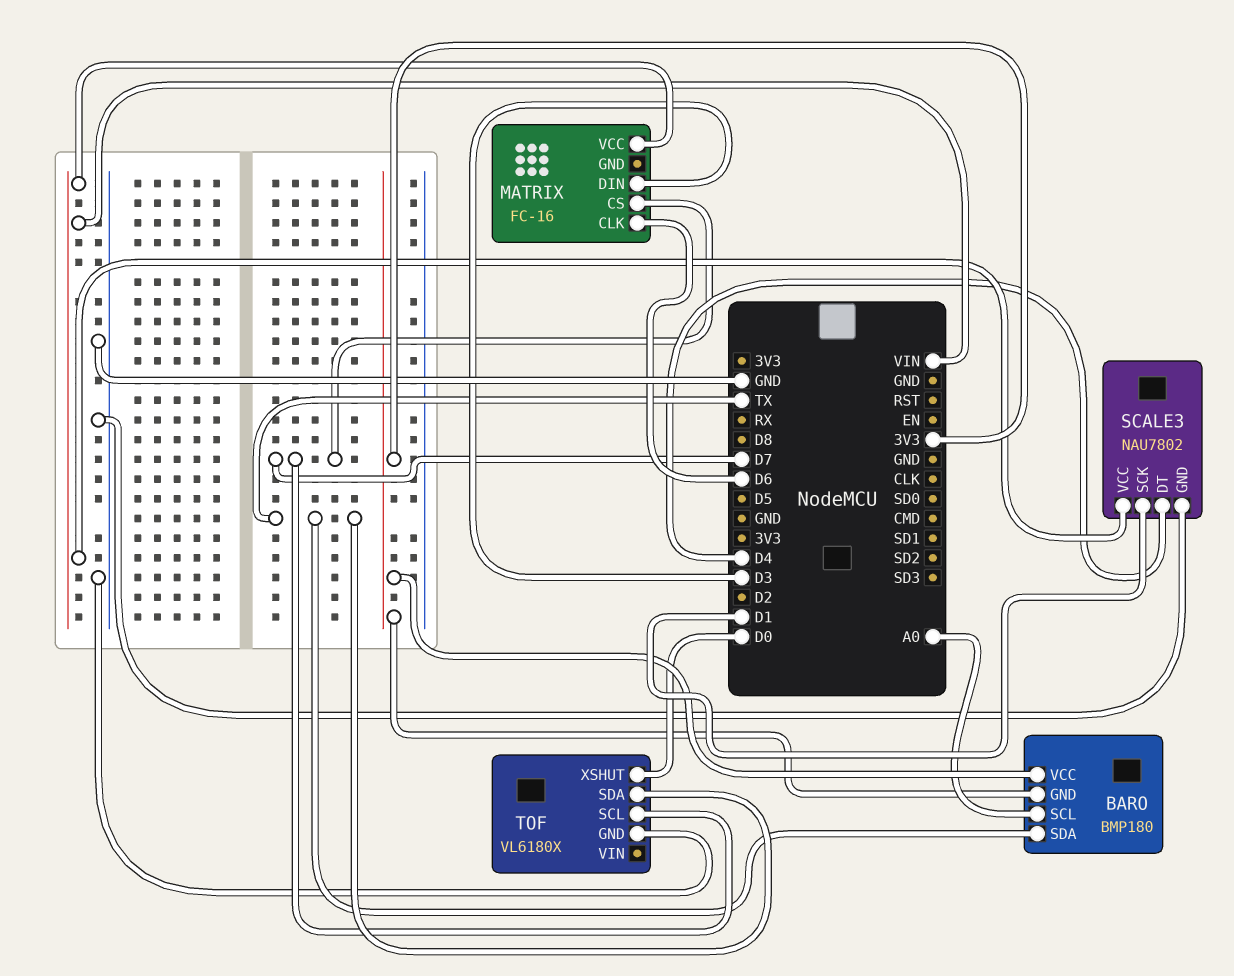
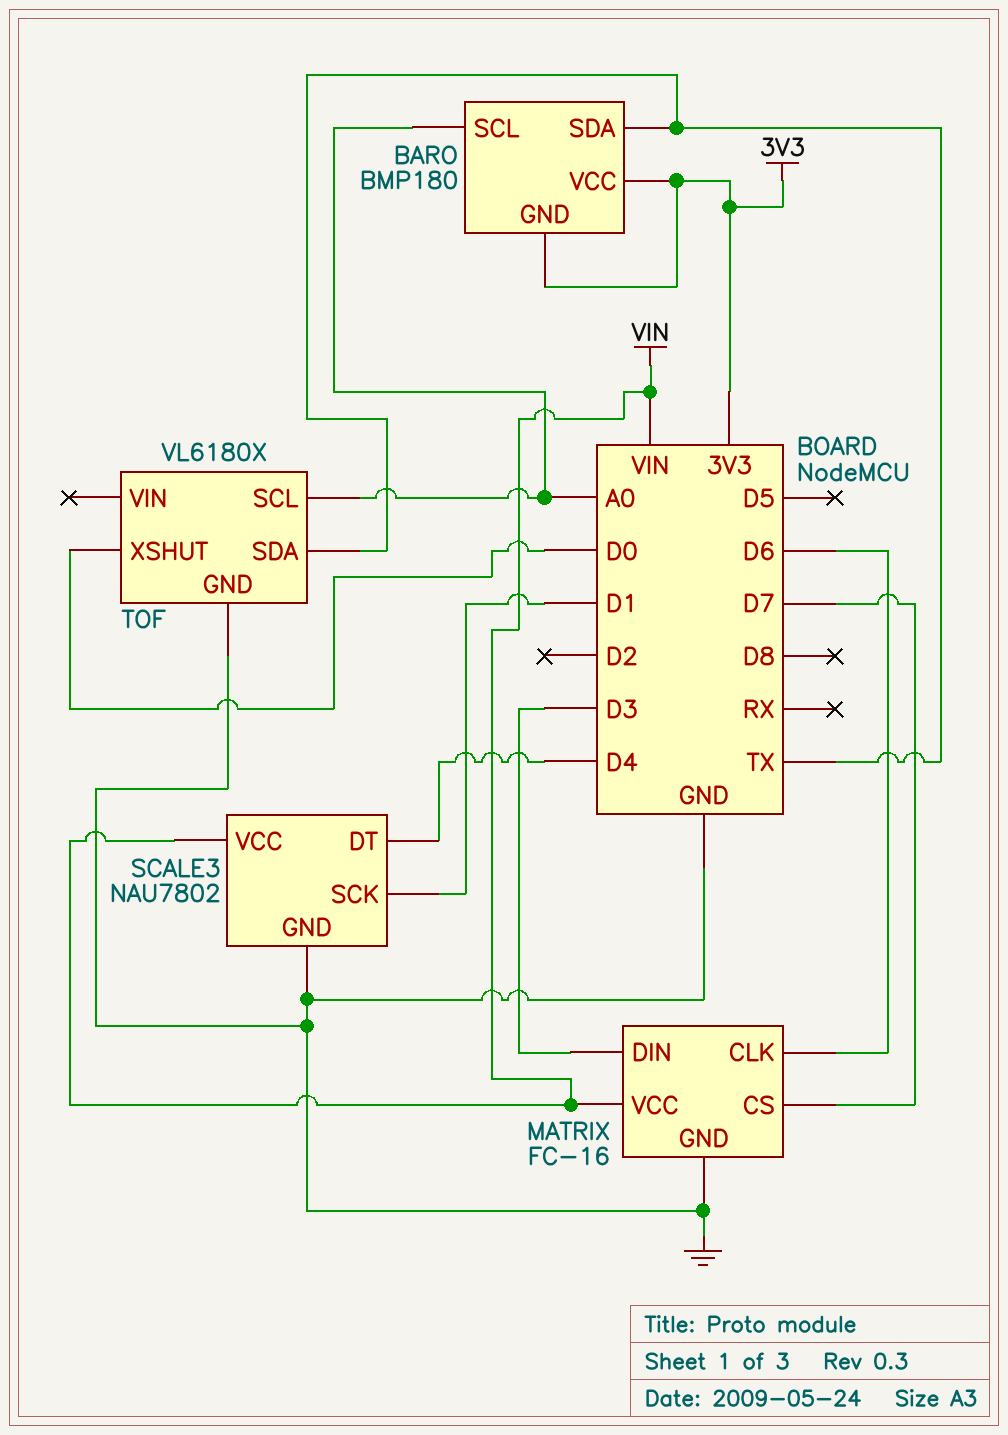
MATRIX pin GND: none -> GND
TOF pin SCL: D7 -> A0

